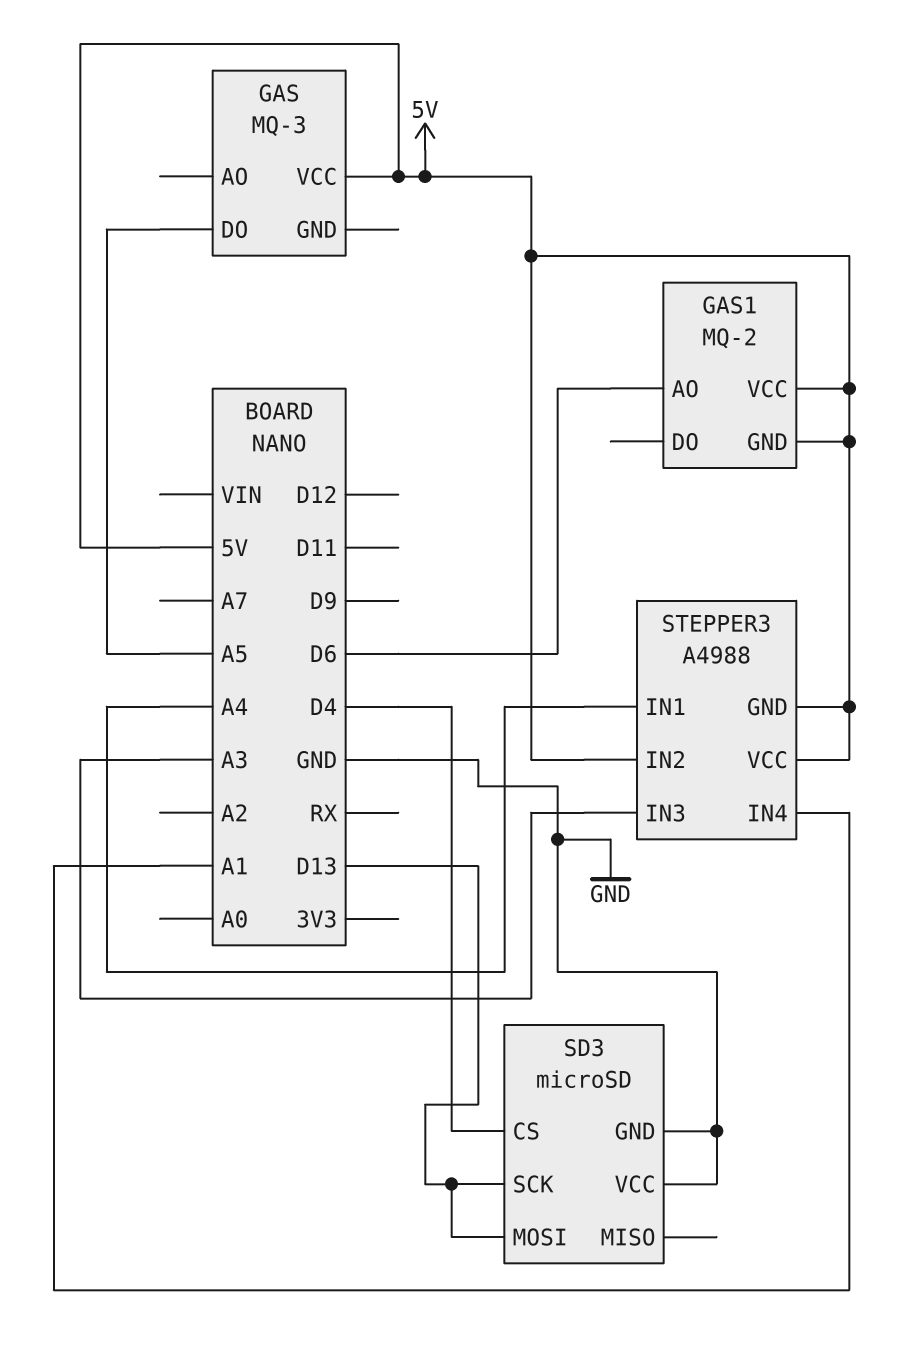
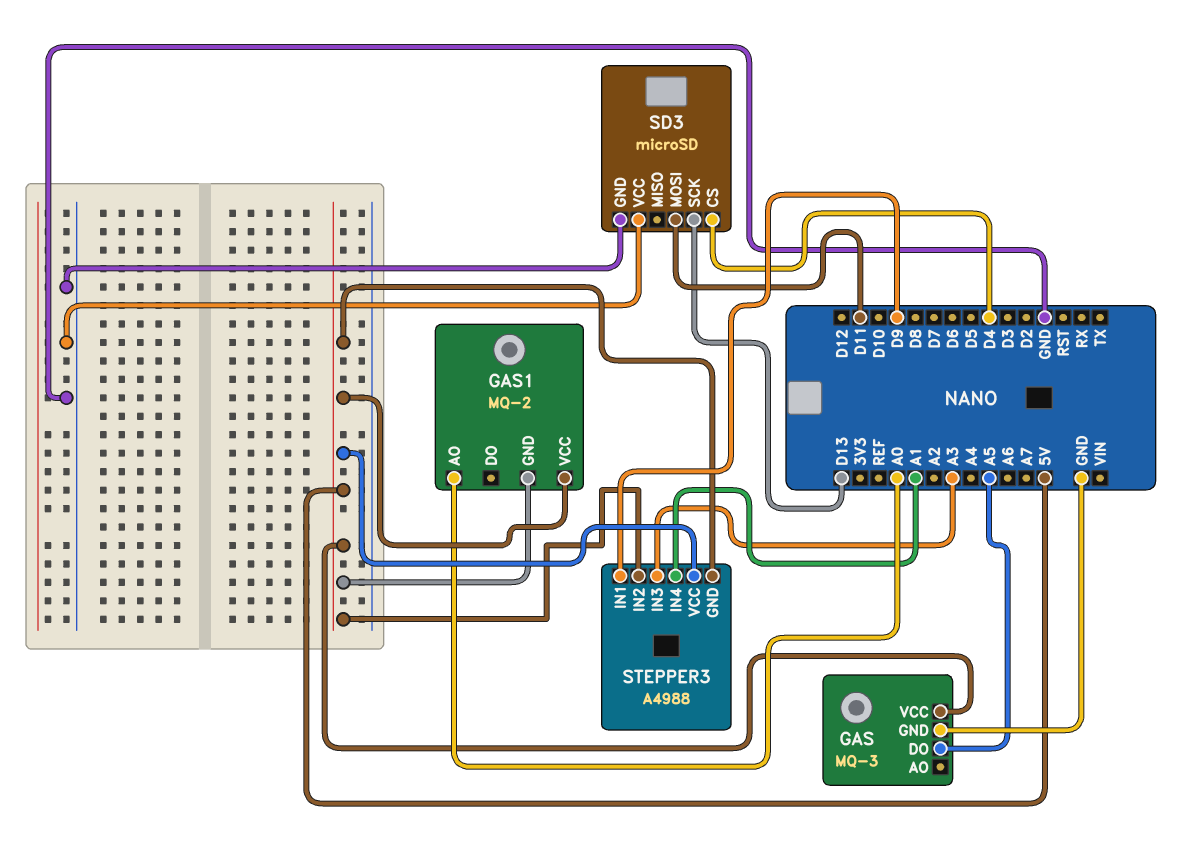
GAS pin GND: none -> GND
GAS1 pin AO: D6 -> A0
SD3 pin MOSI: D13 -> D11
STEPPER3 pin IN1: A4 -> D9

